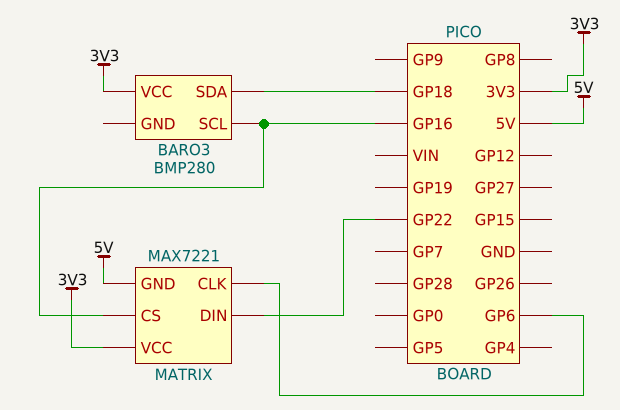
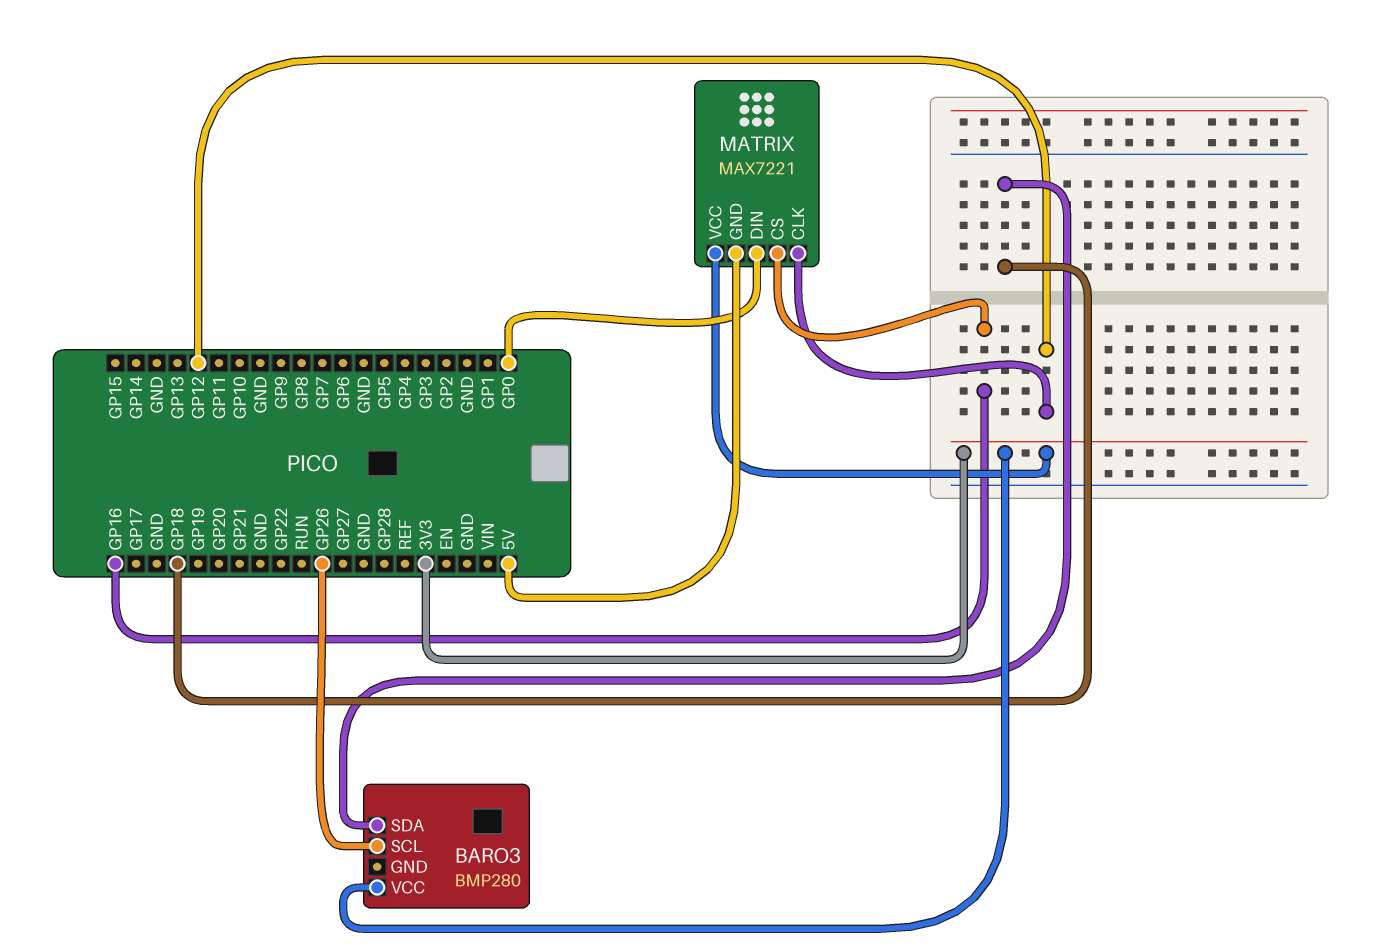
BARO3 pin SCL: GP16 -> GP26
MATRIX pin CLK: GP6 -> GP12
MATRIX pin DIN: GP22 -> GP0

